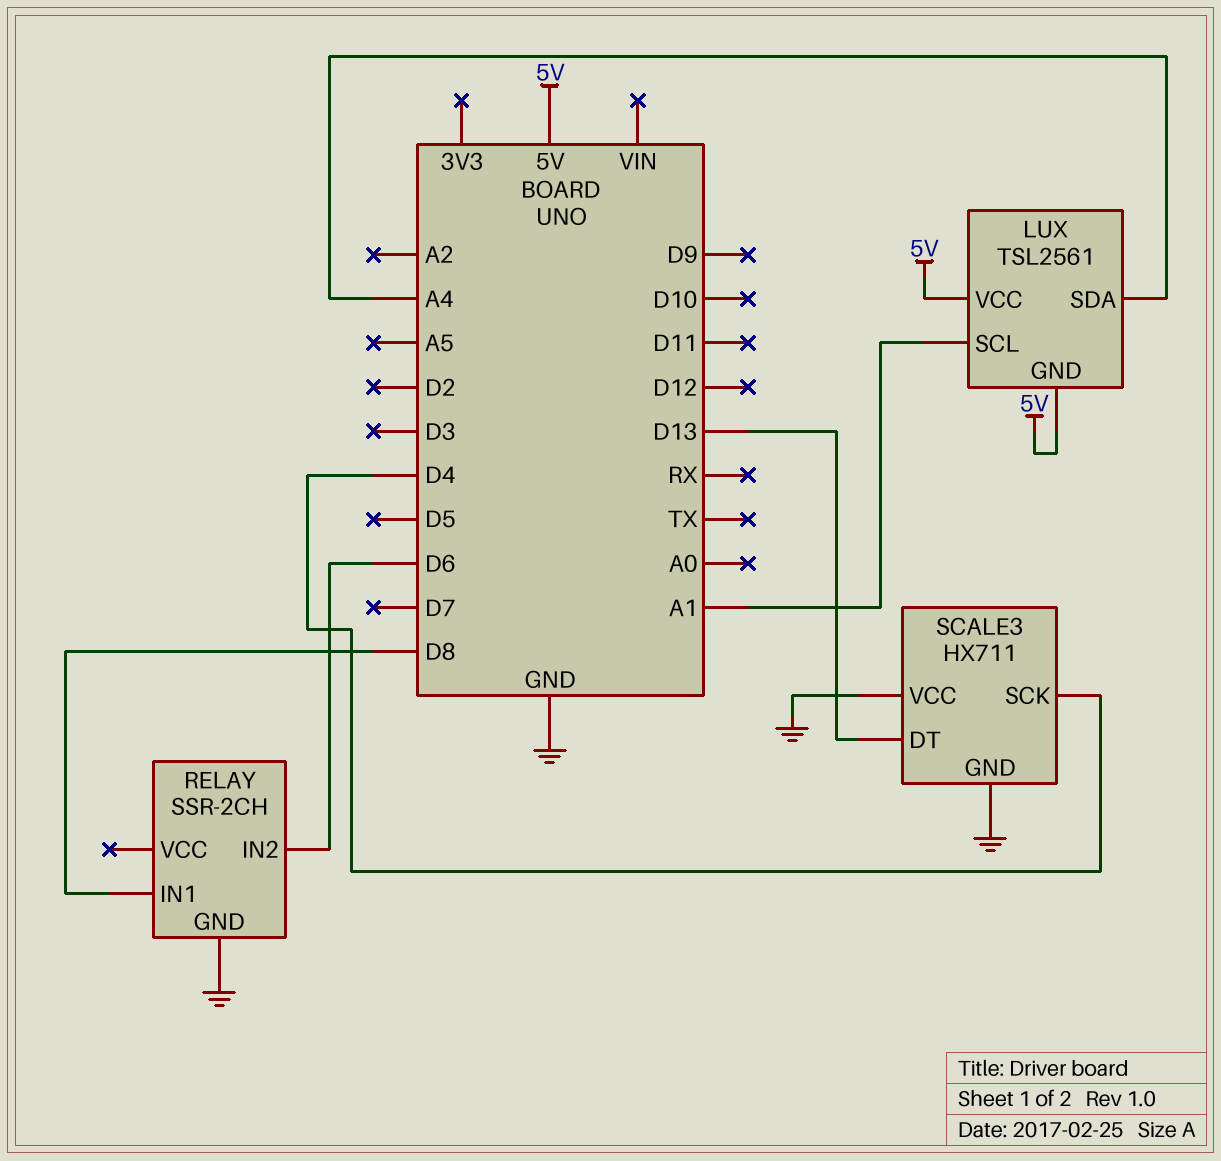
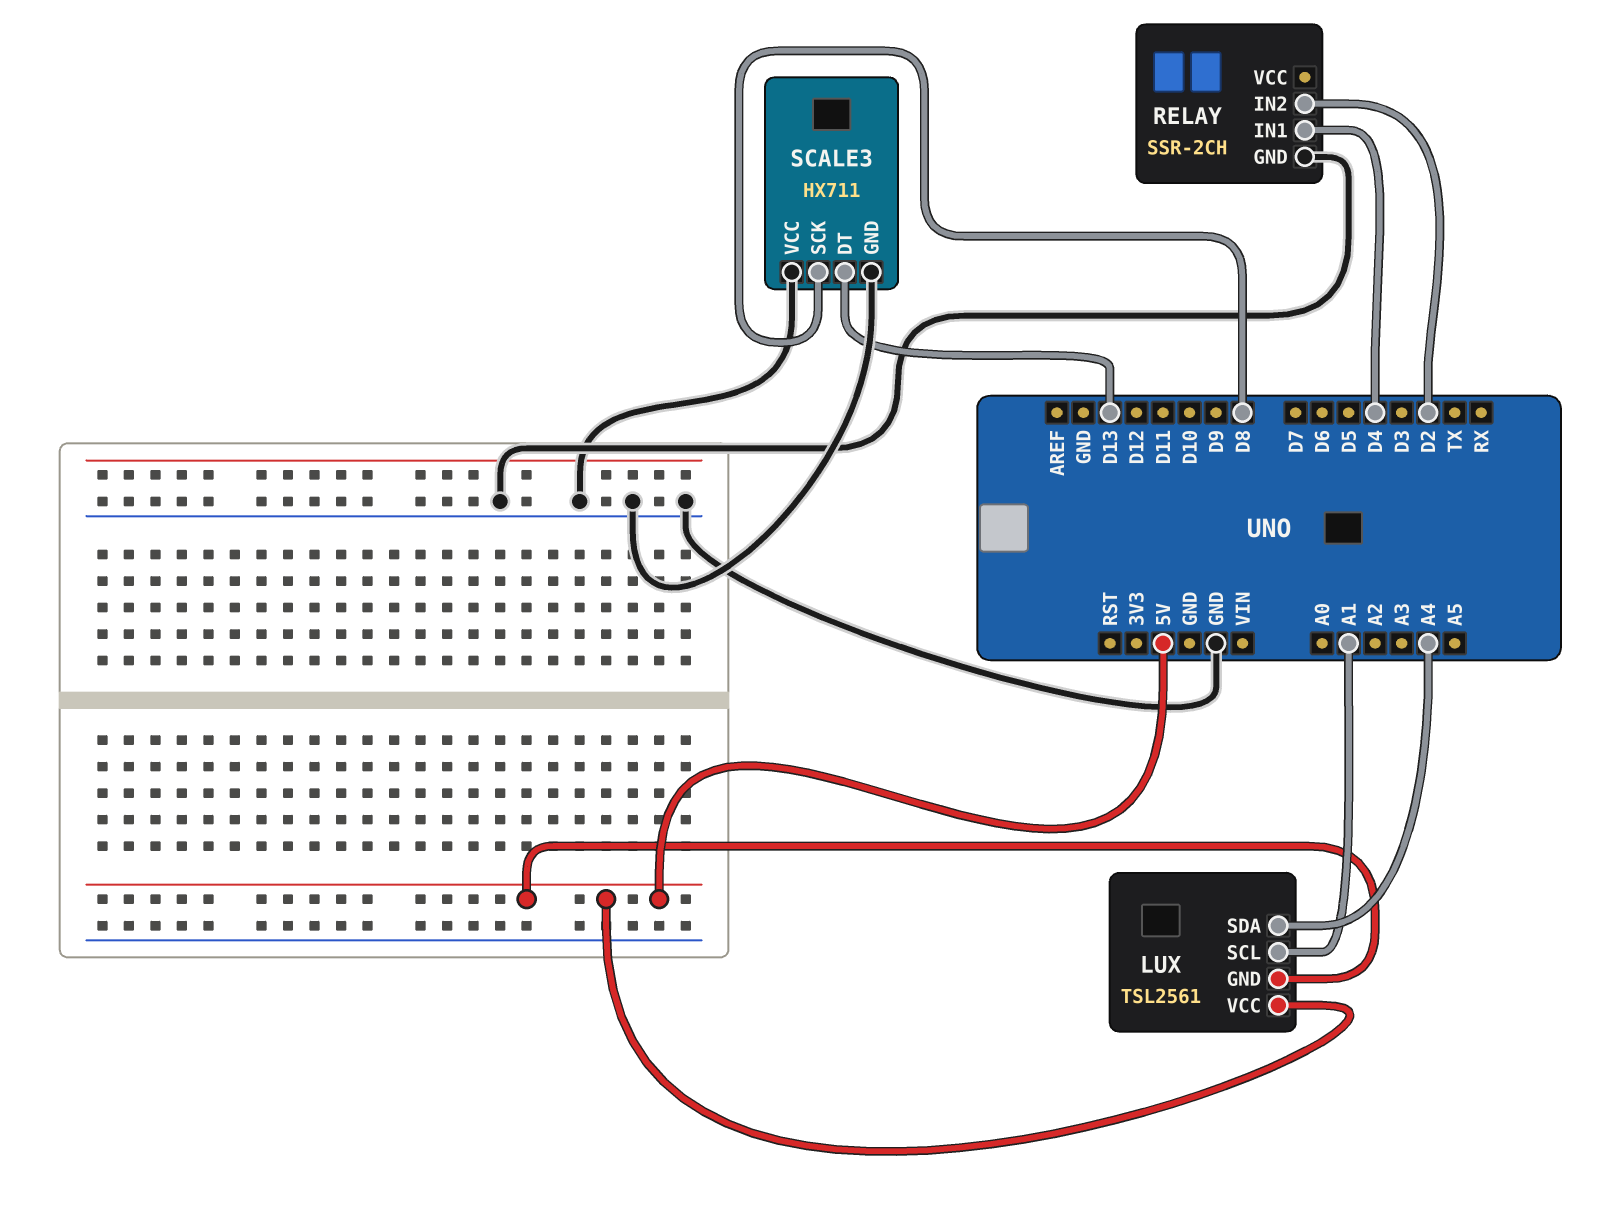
RELAY pin IN1: D8 -> D4
RELAY pin IN2: D6 -> D2
SCALE3 pin SCK: D4 -> D8

